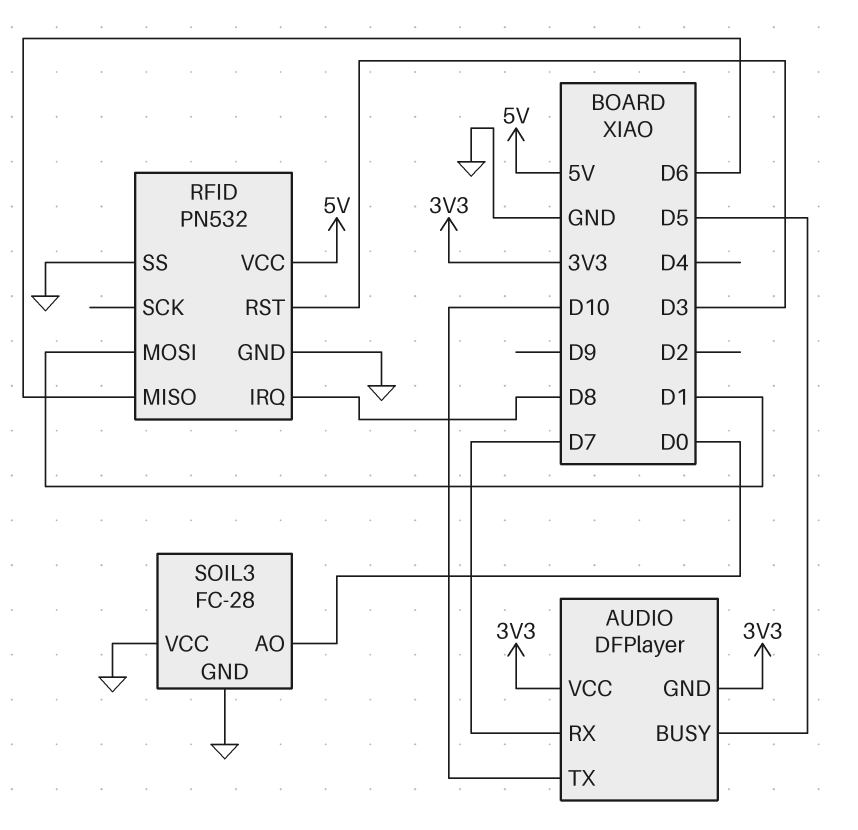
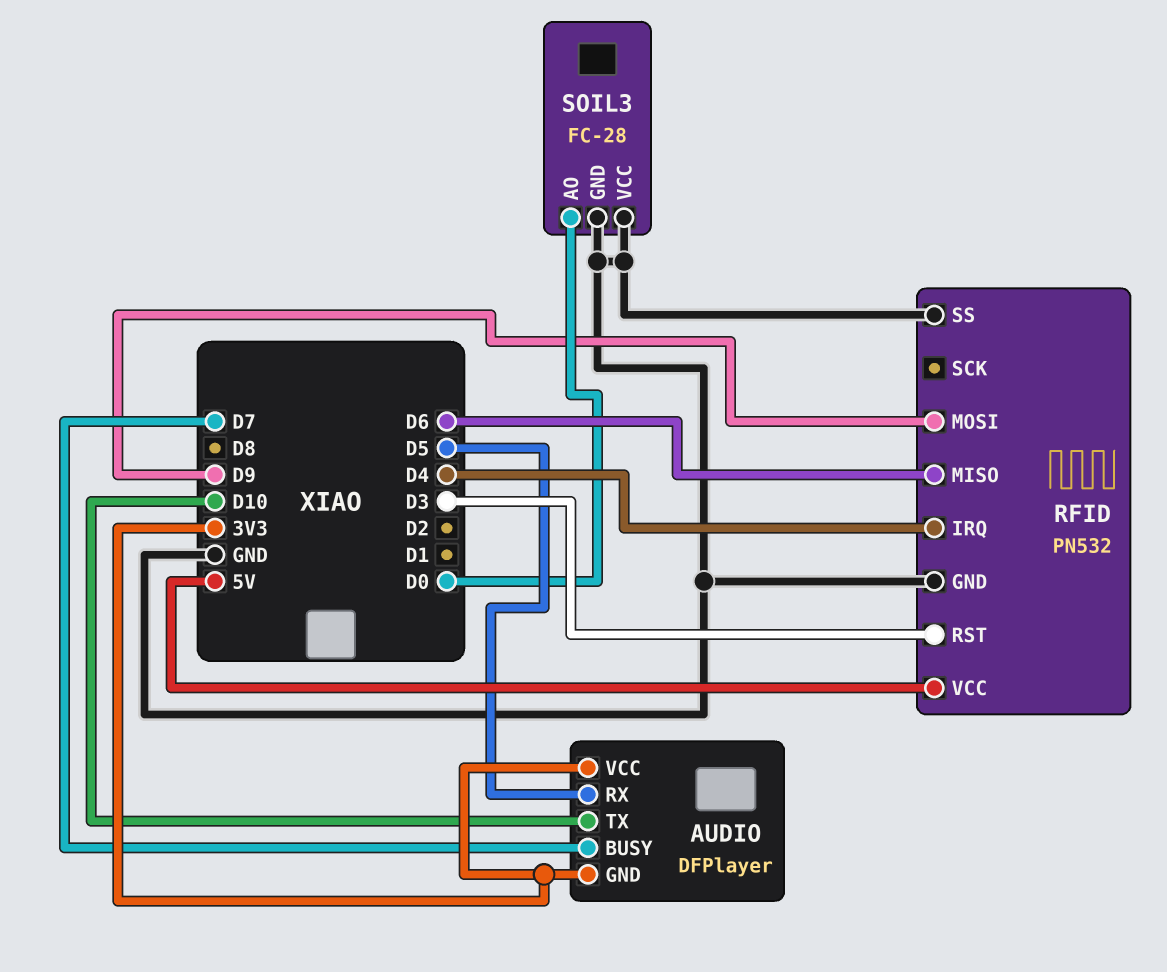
AUDIO pin BUSY: D5 -> D7
AUDIO pin RX: D7 -> D5
RFID pin IRQ: D8 -> D4
RFID pin MOSI: D1 -> D9

